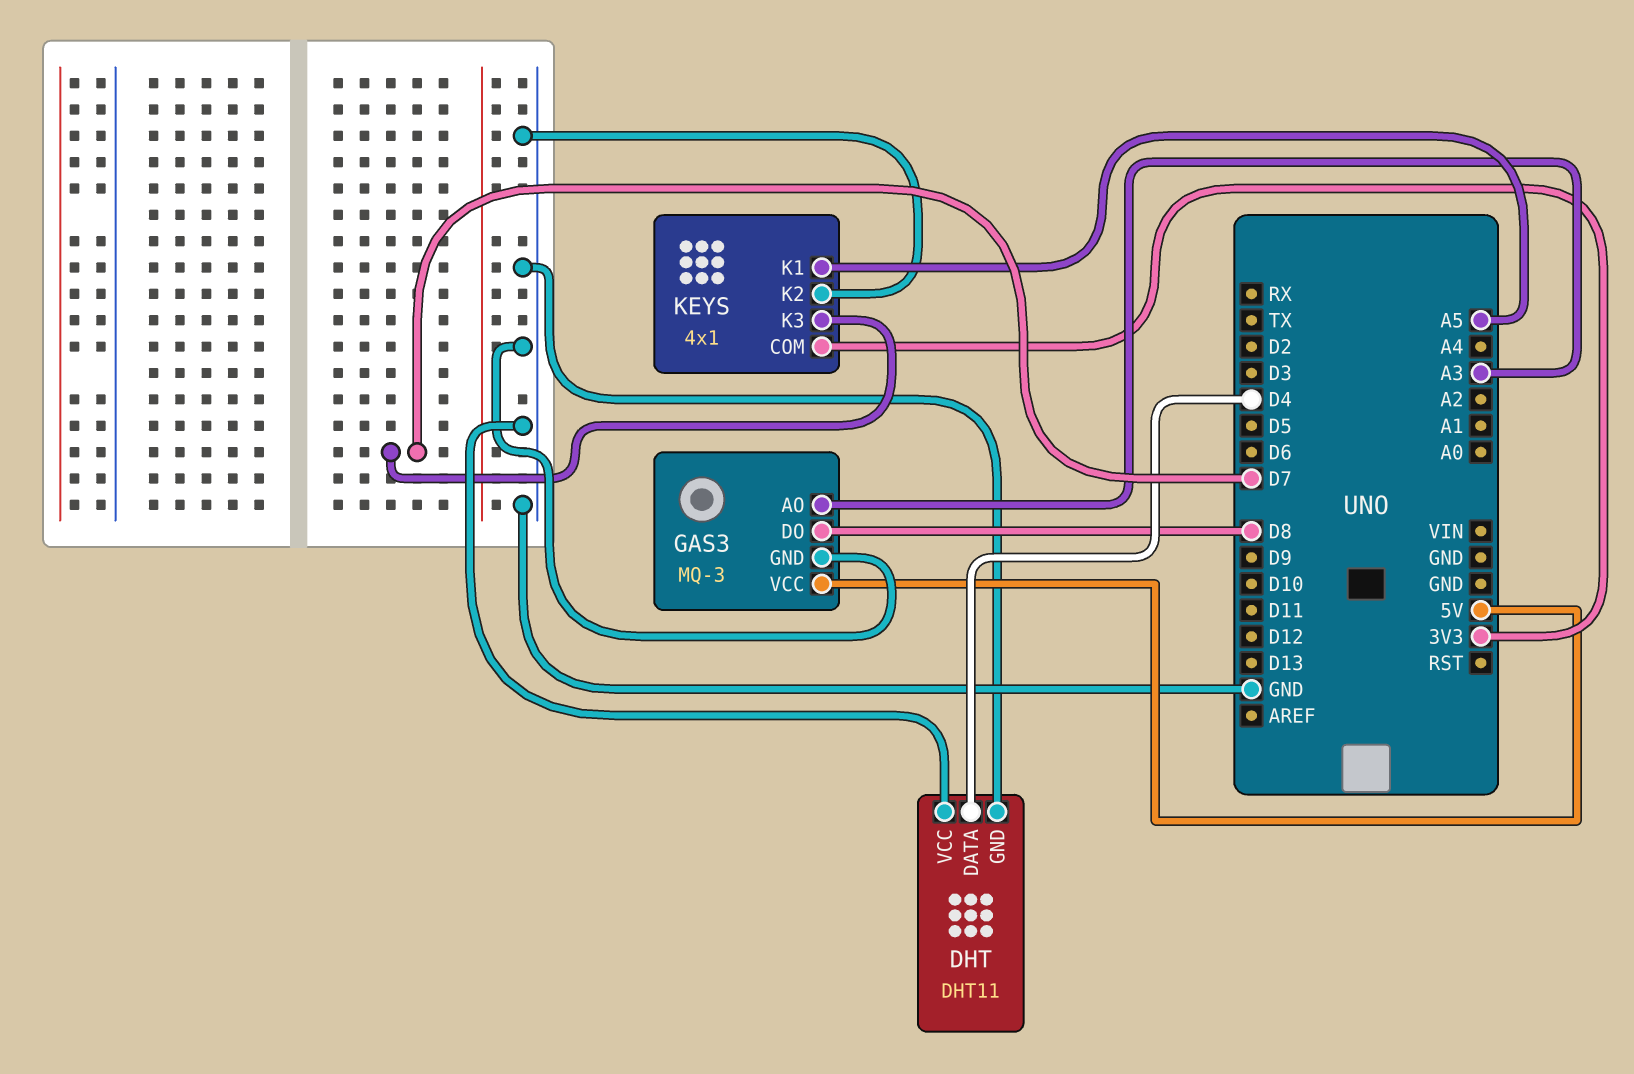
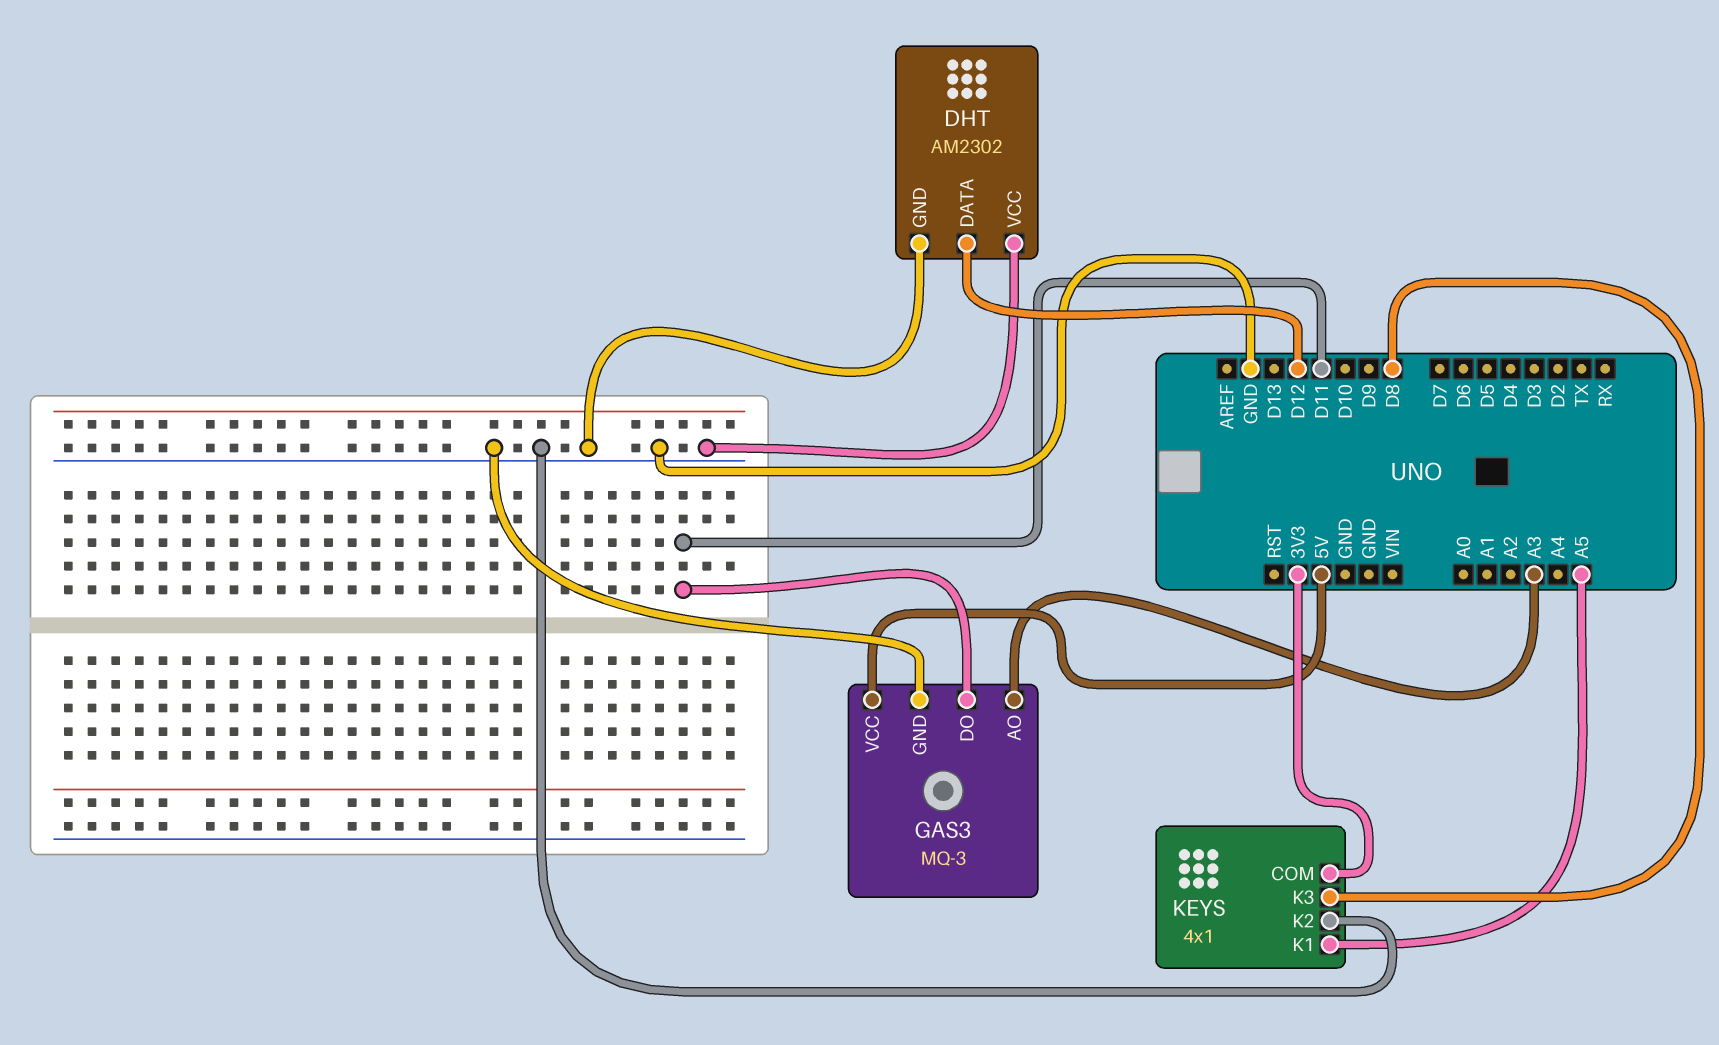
DHT: DHT11 -> AM2302
DHT pin DATA: D4 -> D12
GAS3 pin DO: D8 -> D11
KEYS pin K3: D7 -> D8

